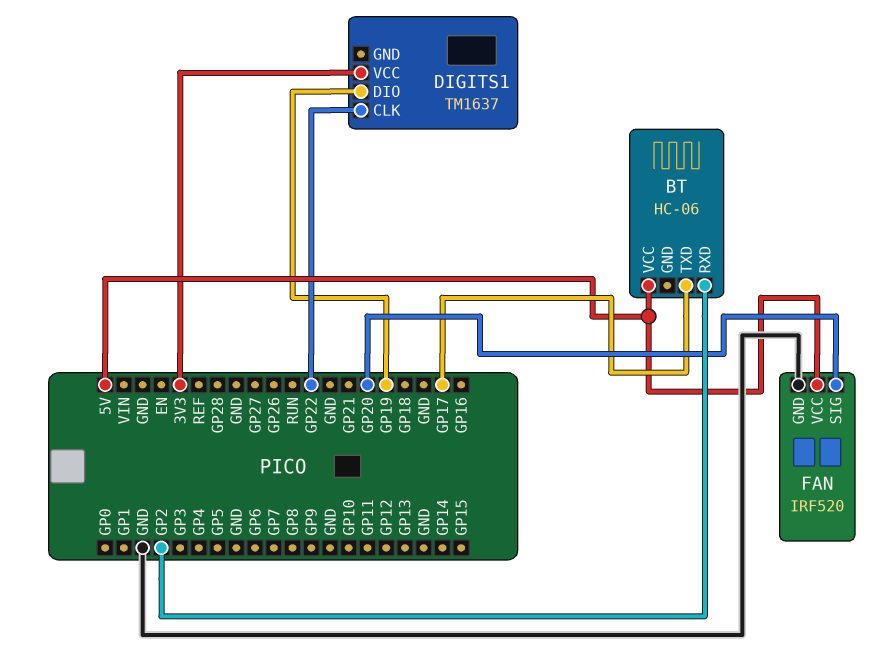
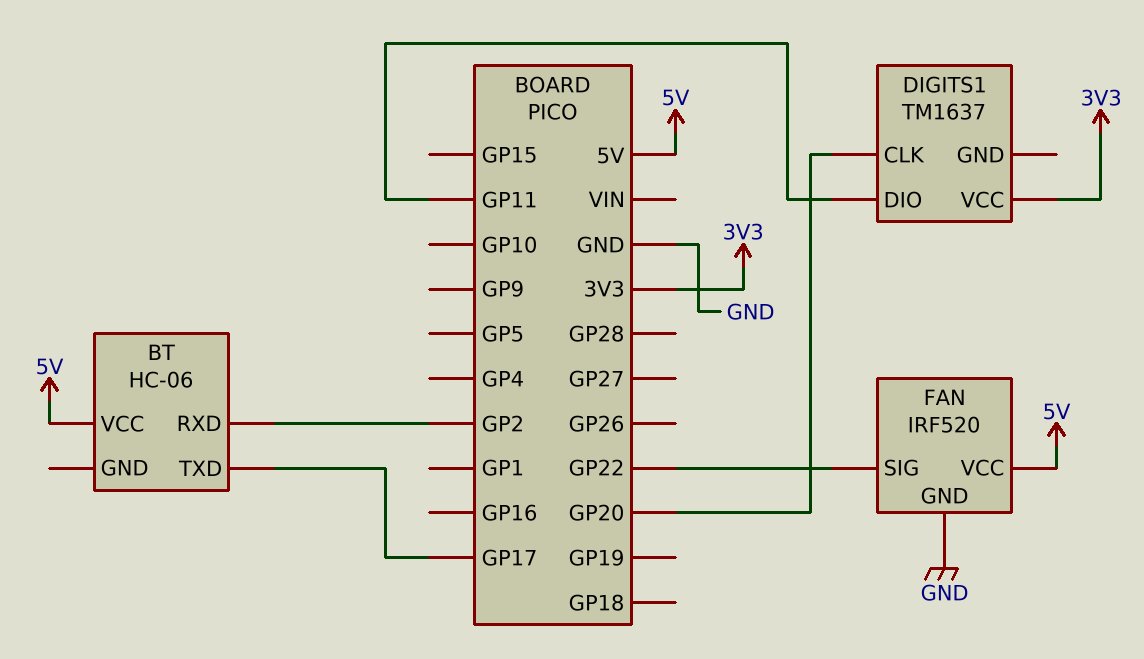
DIGITS1 pin CLK: GP22 -> GP20
DIGITS1 pin DIO: GP19 -> GP11
FAN pin SIG: GP20 -> GP22

